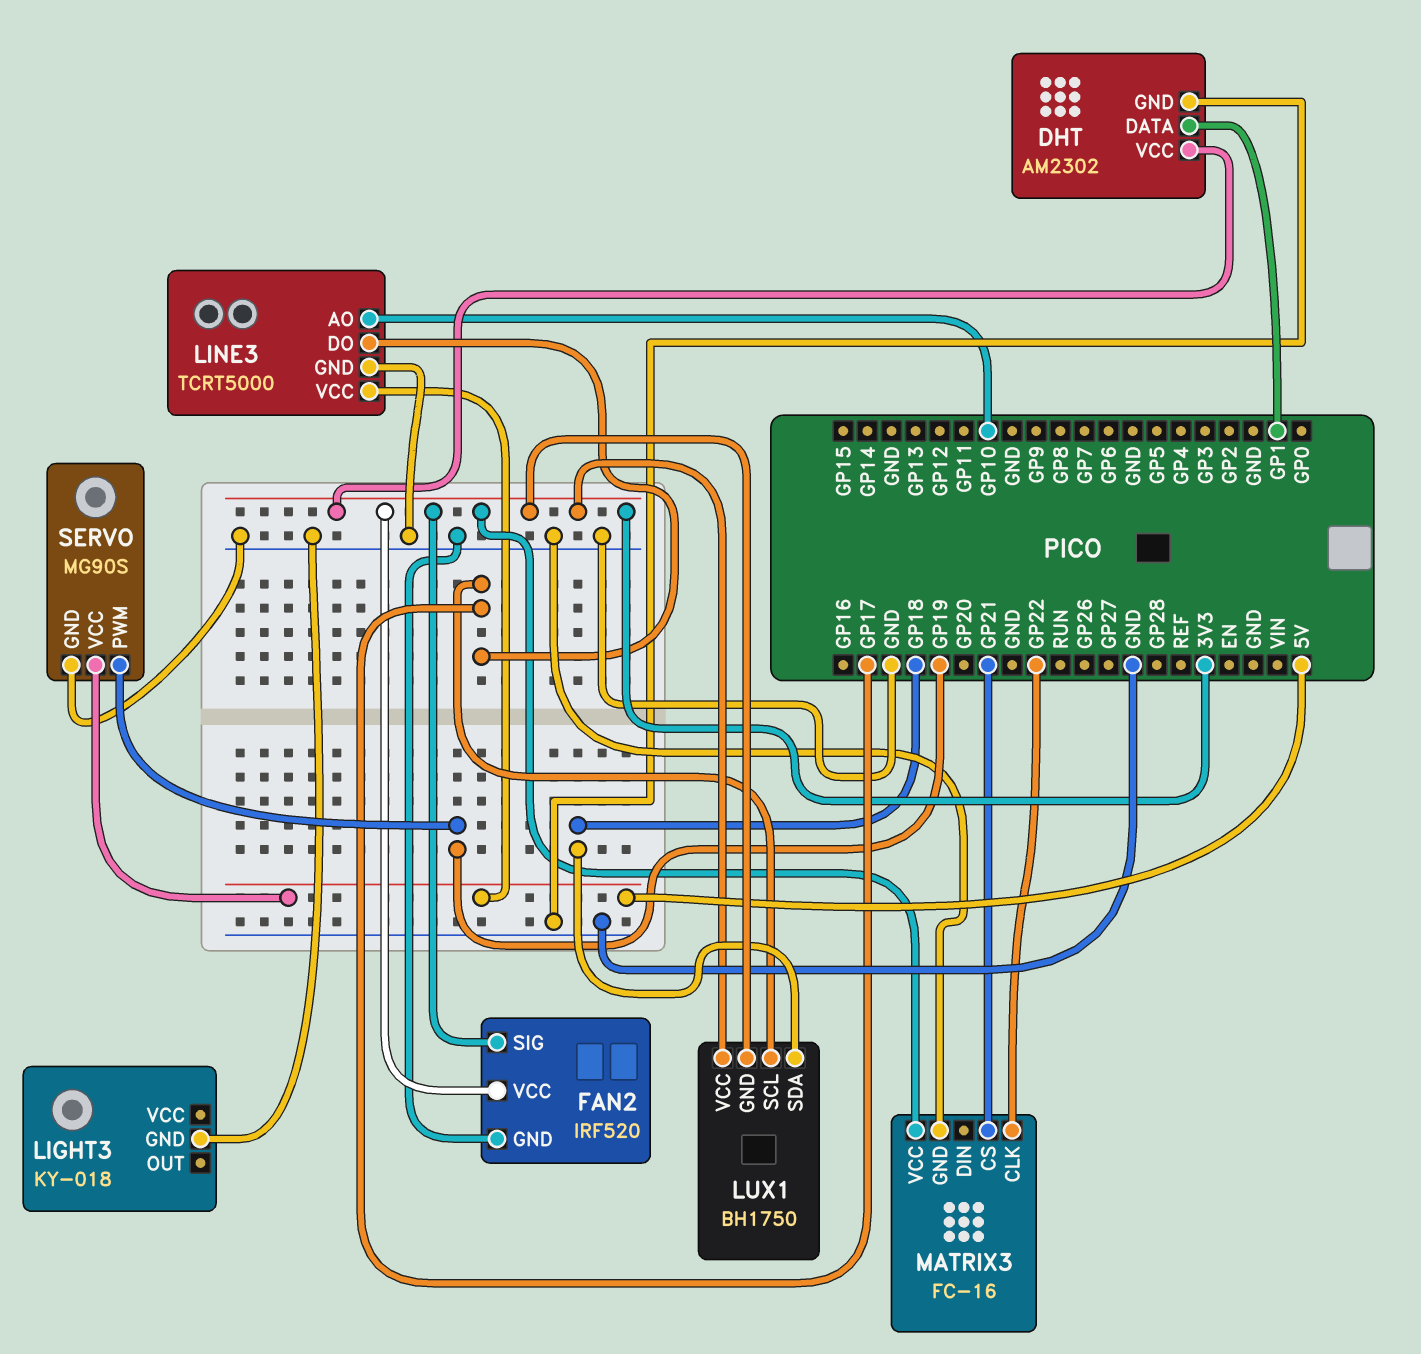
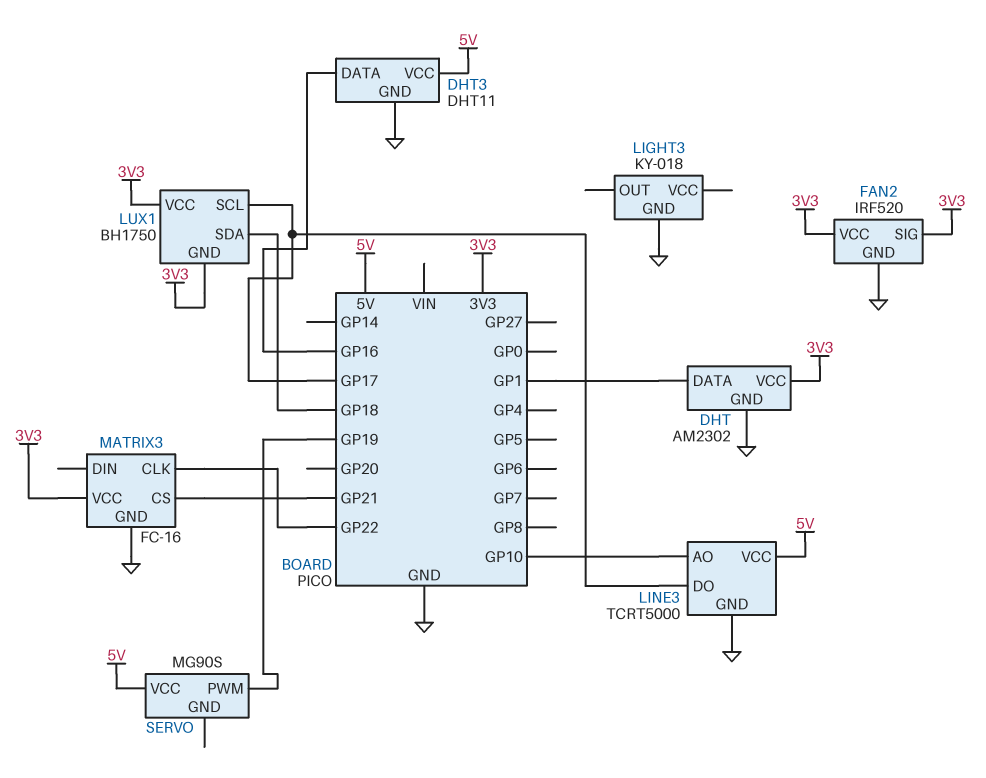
DHT3: none -> DHT11
DHT3 pin DATA: none -> GP16
DHT3 pin GND: none -> GND
DHT3 pin VCC: none -> 5V
SERVO pin GND: GND -> none

